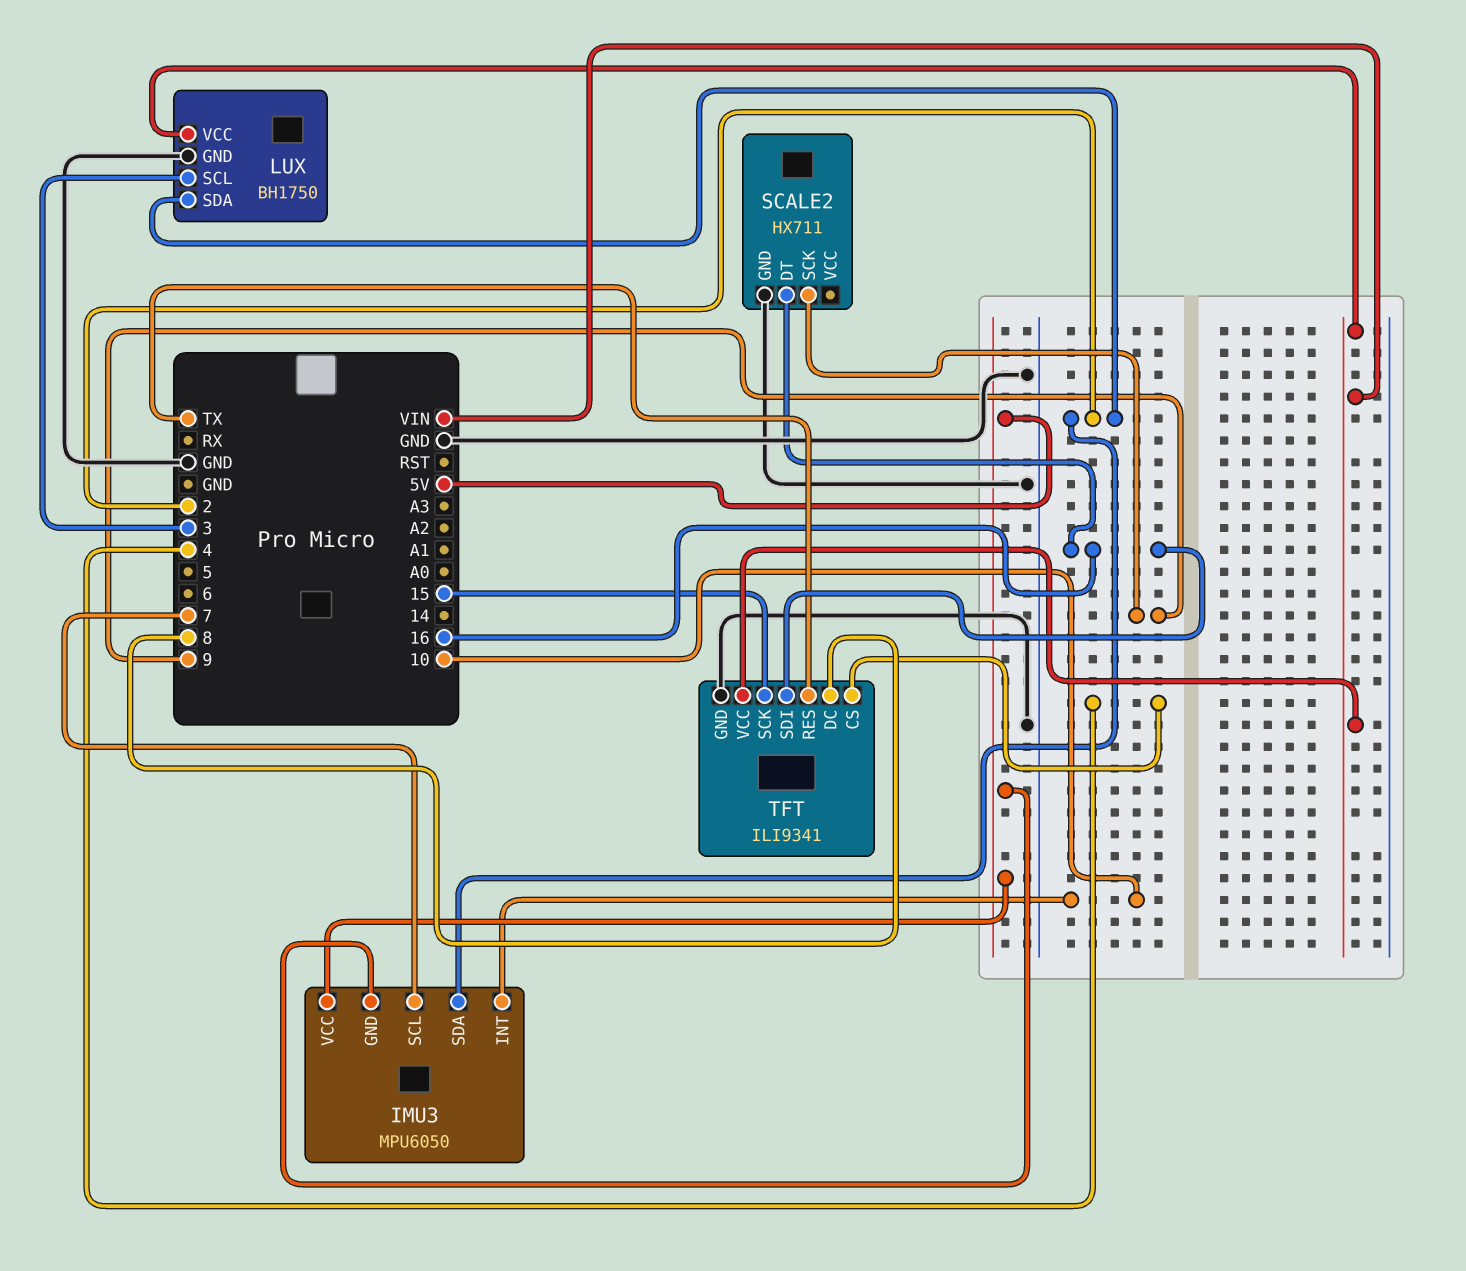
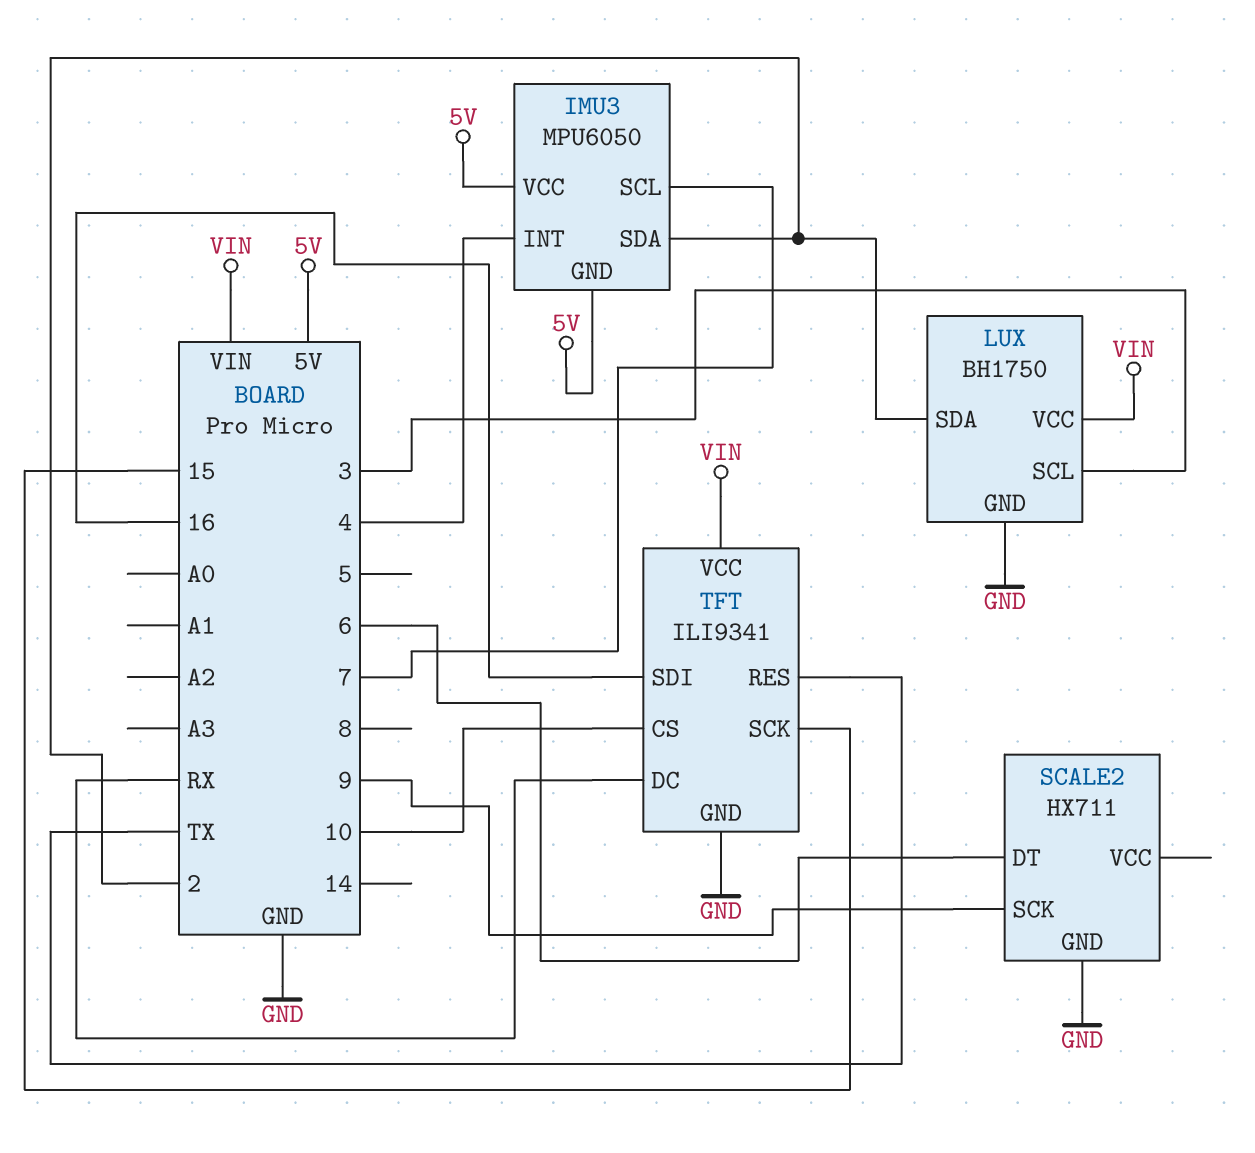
IMU3 pin INT: 10 -> 4
SCALE2 pin DT: 16 -> 6
TFT pin CS: 4 -> 10
TFT pin DC: 8 -> RX

